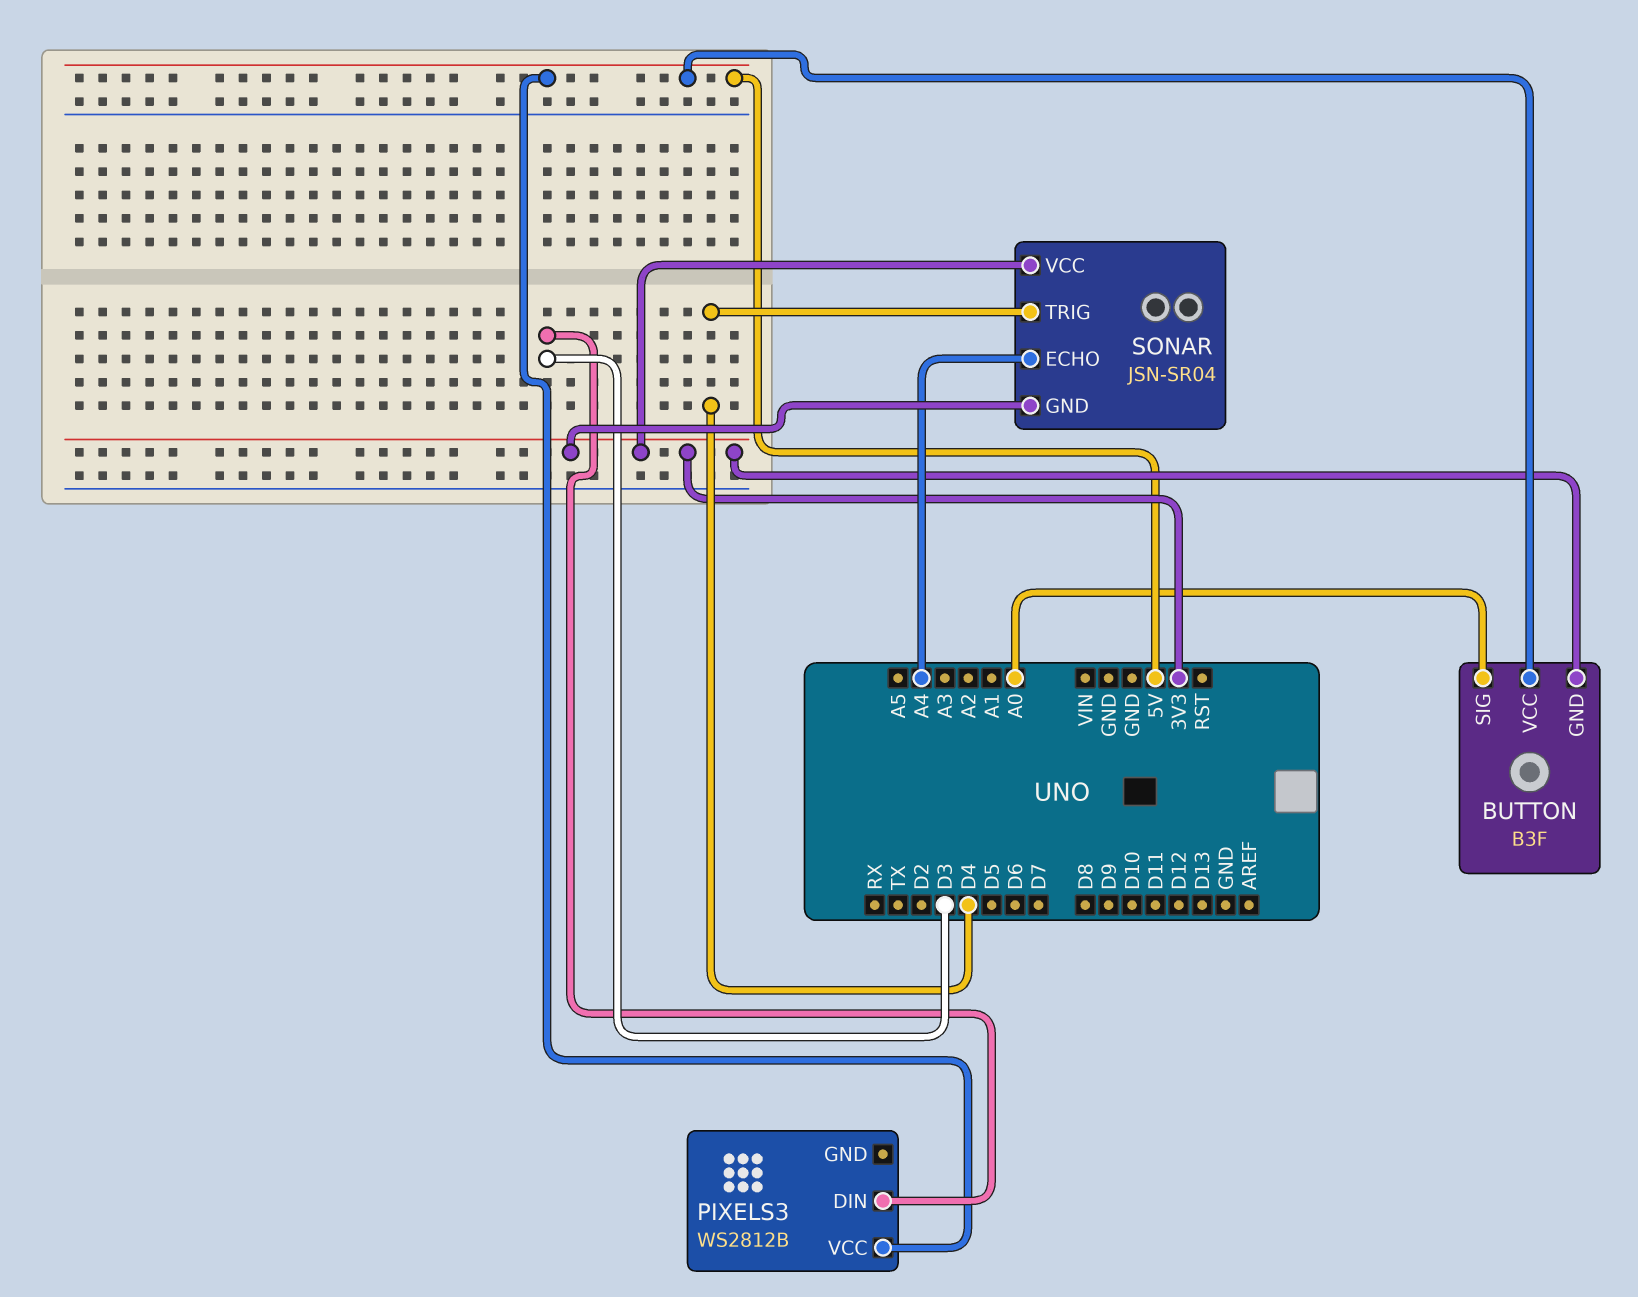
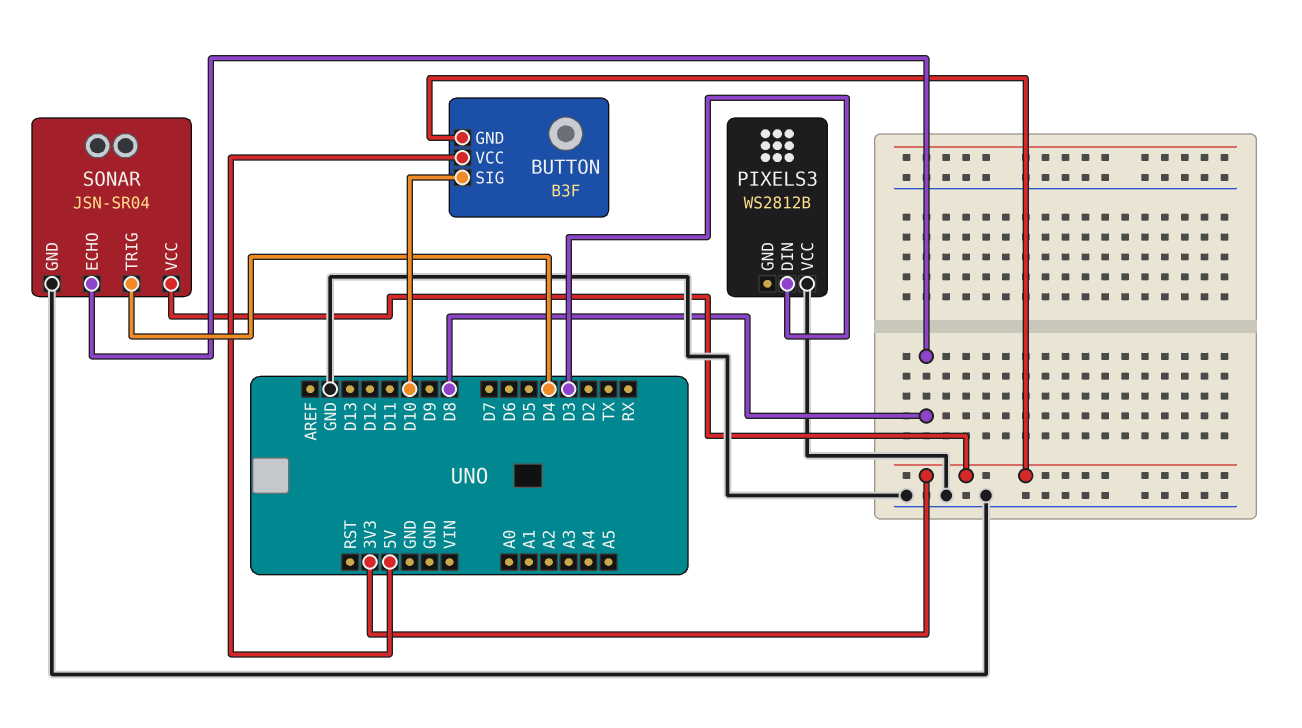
BUTTON pin SIG: A0 -> D10
PIXELS3 pin VCC: 5V -> GND
SONAR pin ECHO: A4 -> D8
SONAR pin GND: 3V3 -> GND

